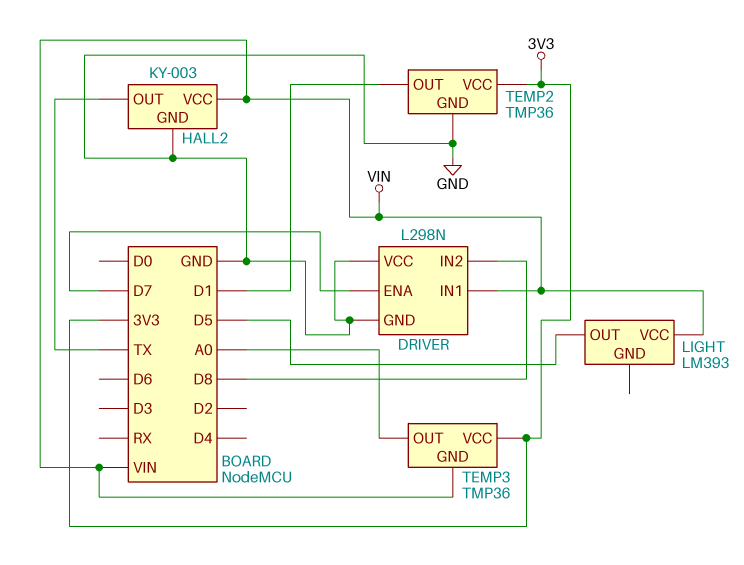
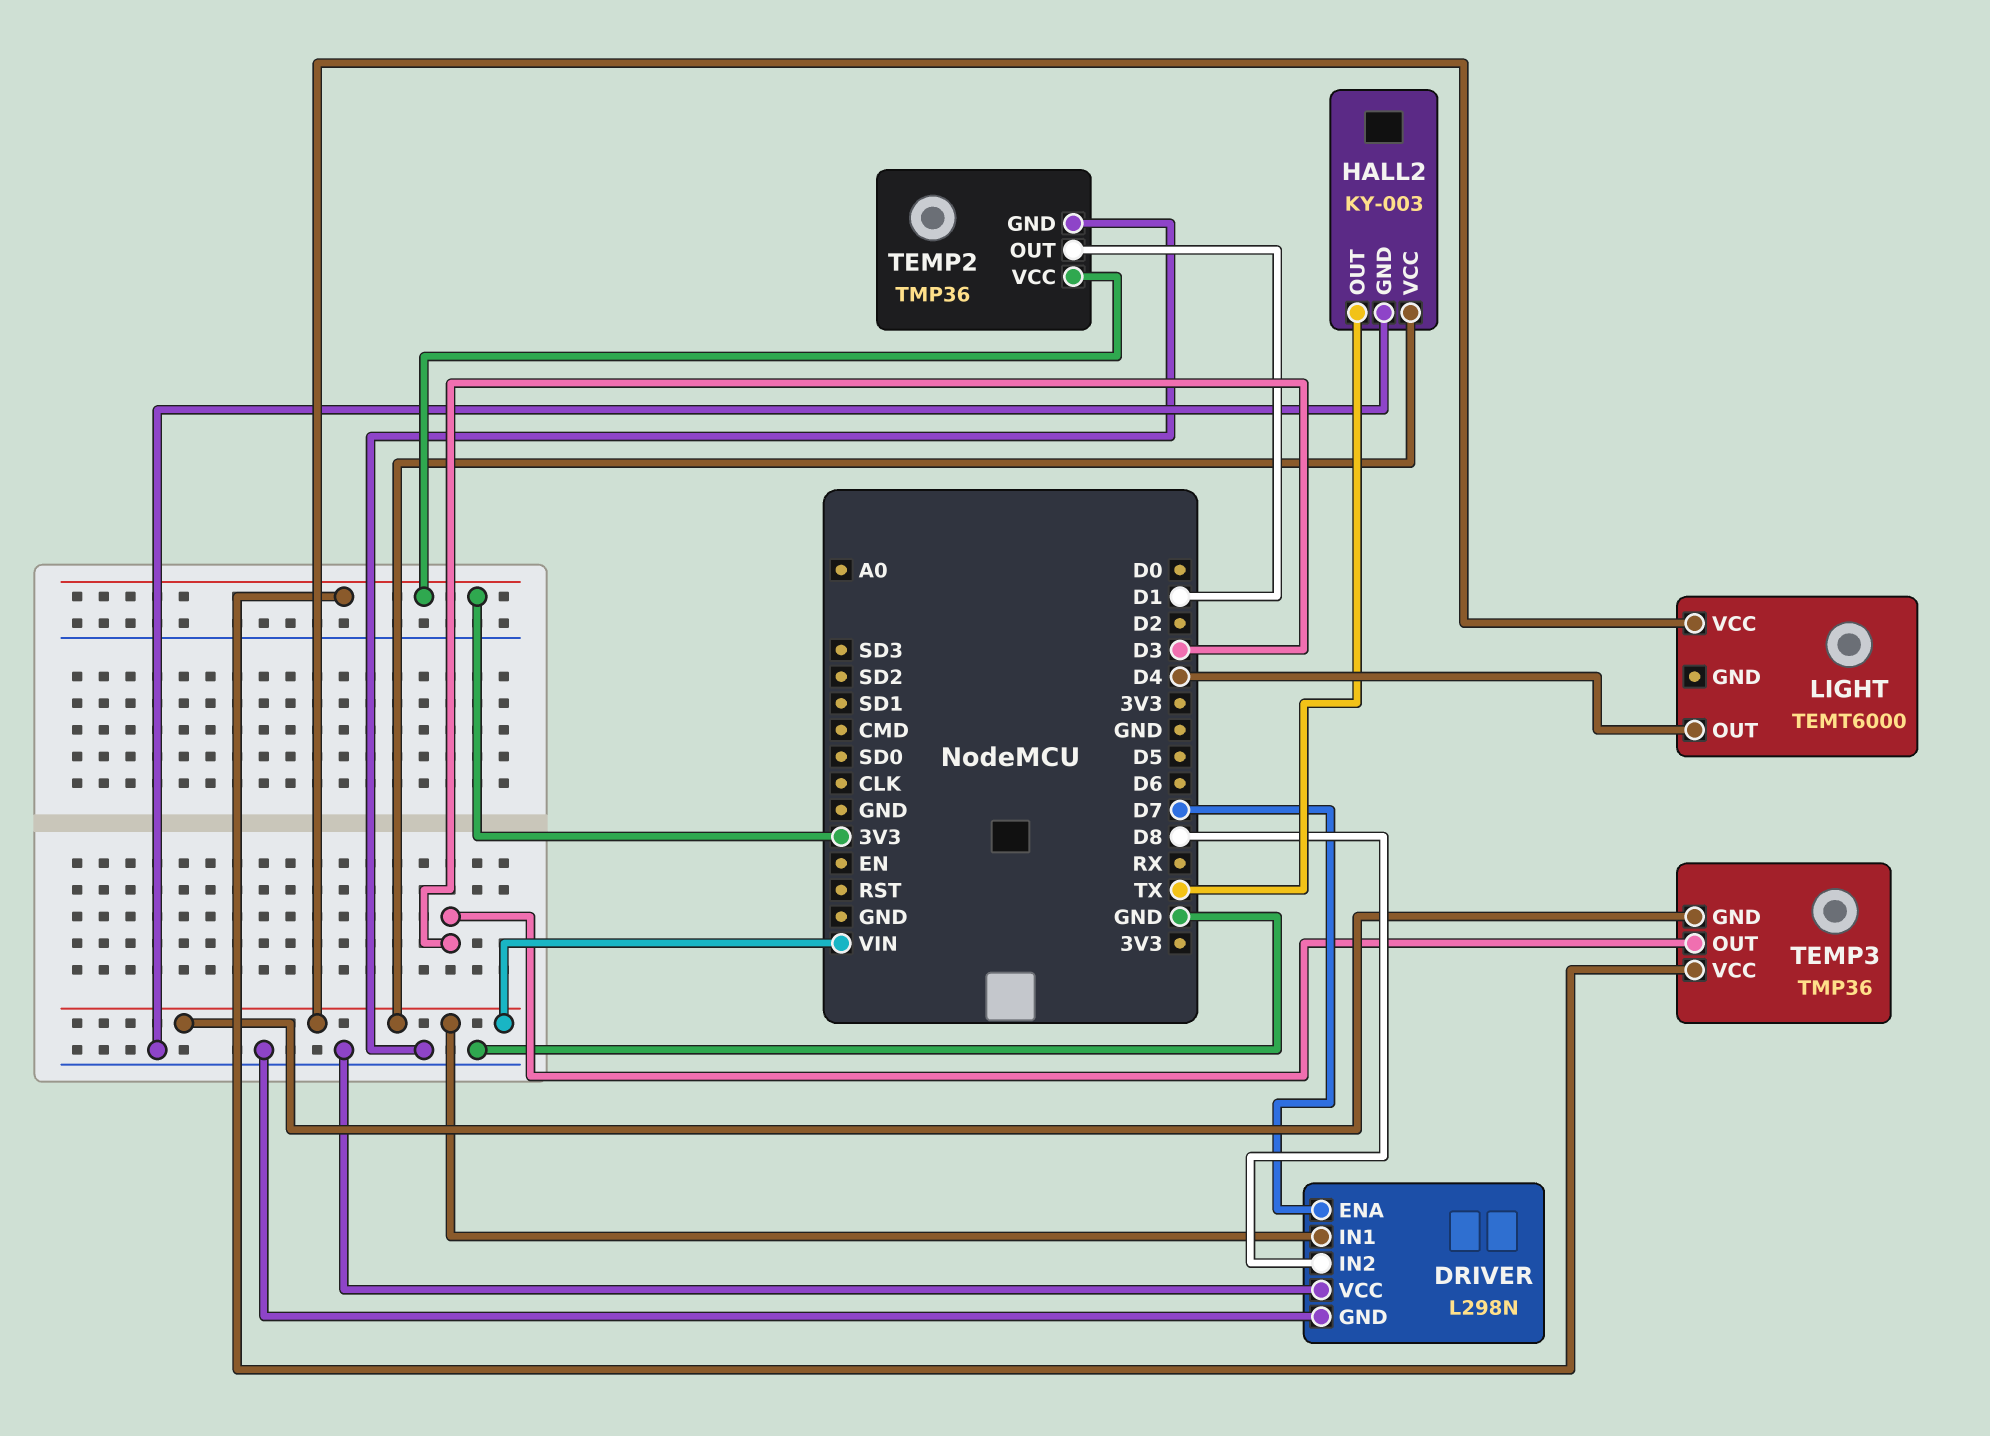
LIGHT: LM393 -> TEMT6000
LIGHT pin OUT: D5 -> D4
TEMP3 pin OUT: A0 -> D3

